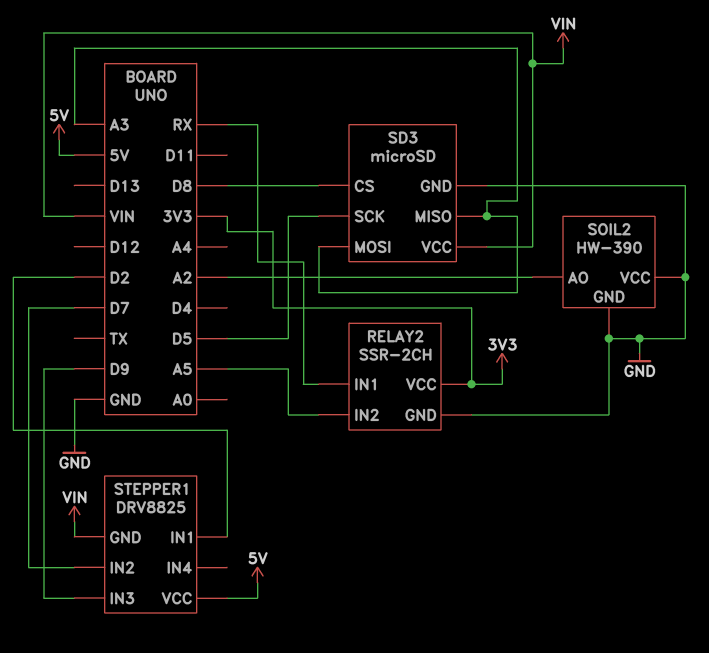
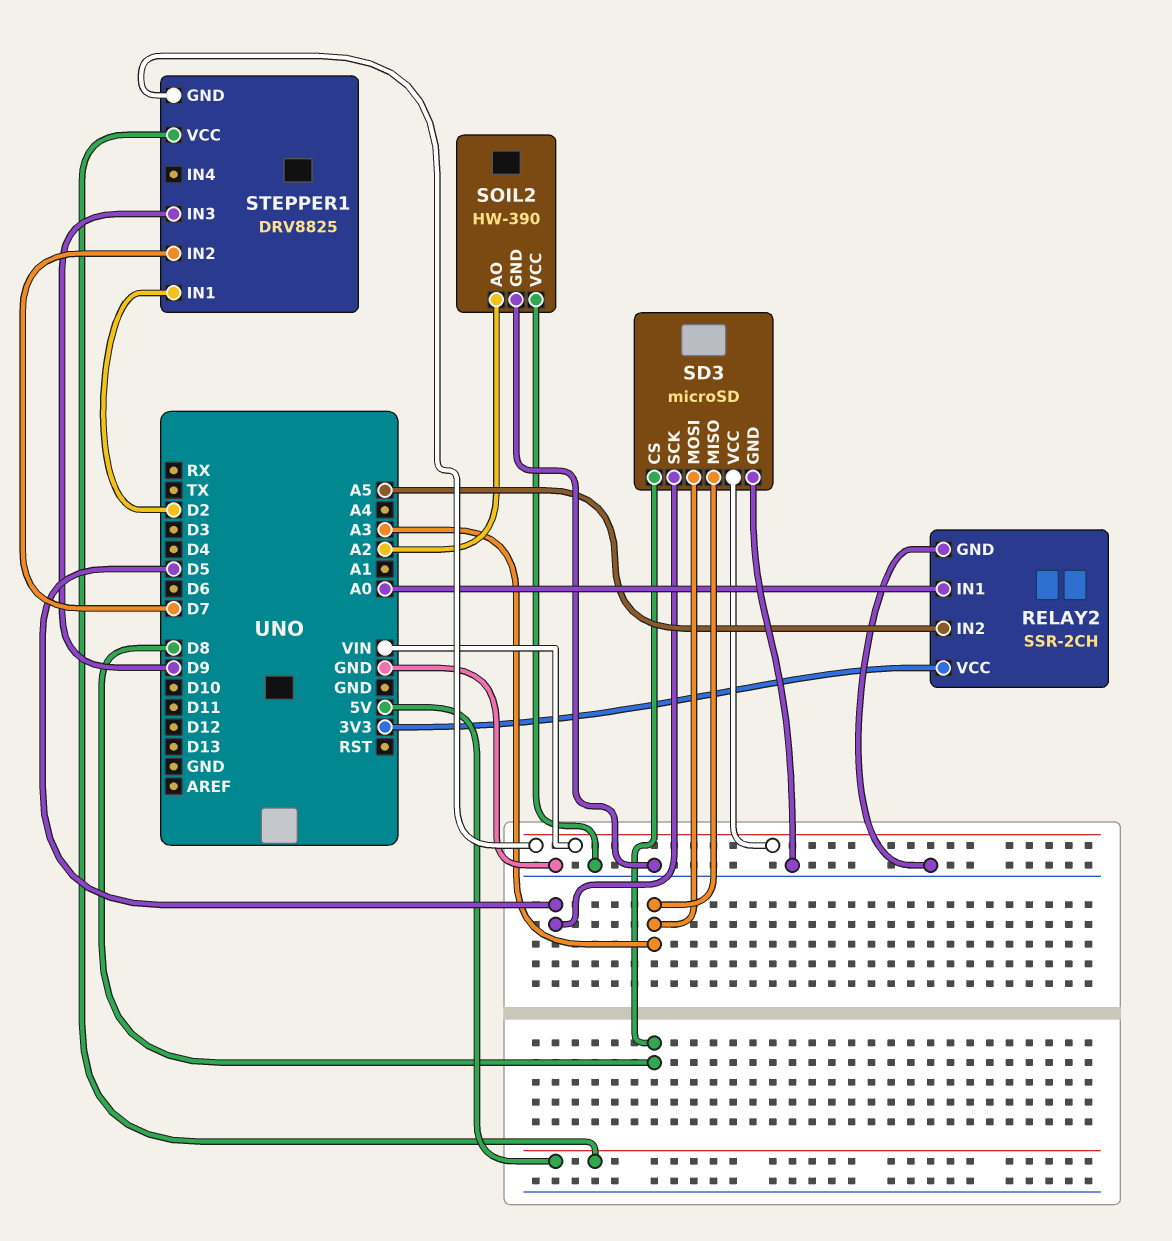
RELAY2 pin IN1: RX -> A0

